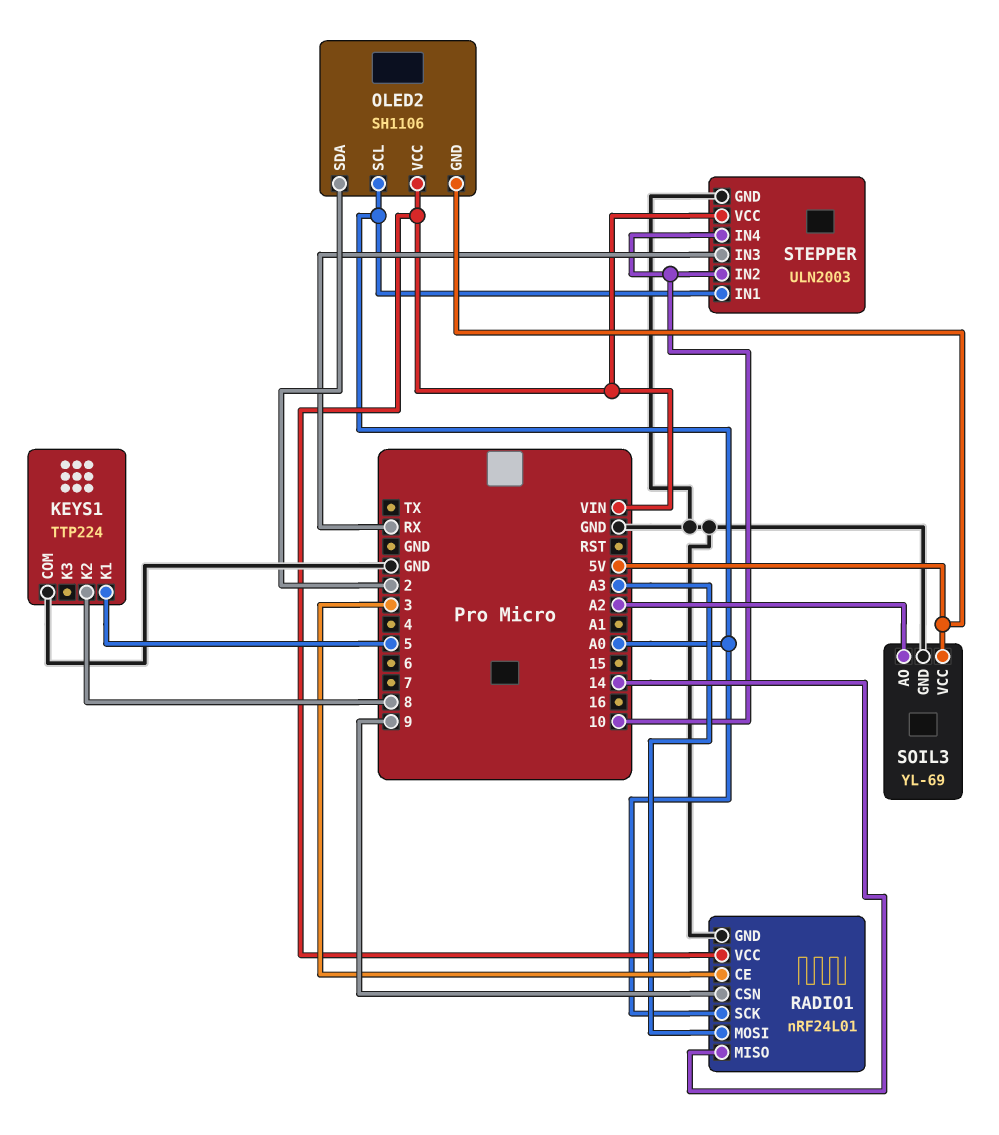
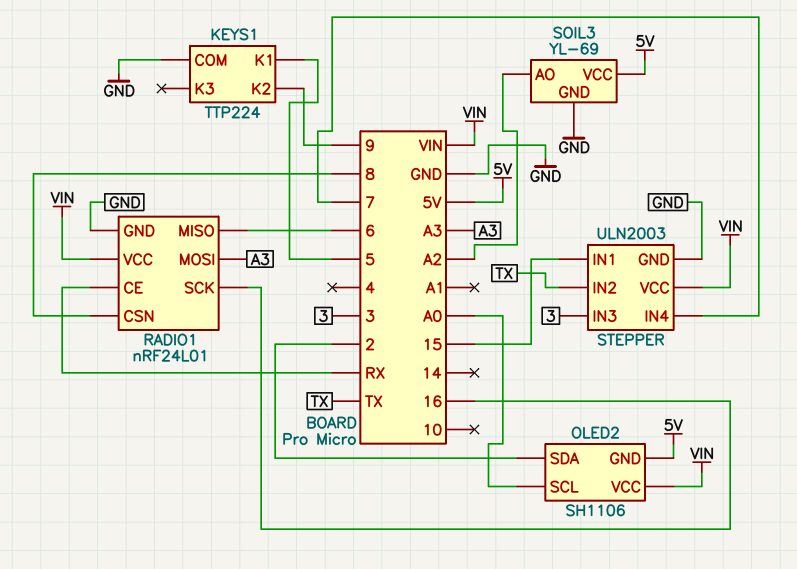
KEYS1 pin K2: 8 -> 9
RADIO1 pin CE: 3 -> RX
RADIO1 pin CSN: 9 -> 8
RADIO1 pin MISO: 14 -> 6
RADIO1 pin SCK: A0 -> 16
STEPPER pin IN1: A0 -> 15
STEPPER pin IN2: 10 -> TX
STEPPER pin IN3: RX -> 3
STEPPER pin IN4: 10 -> 7

